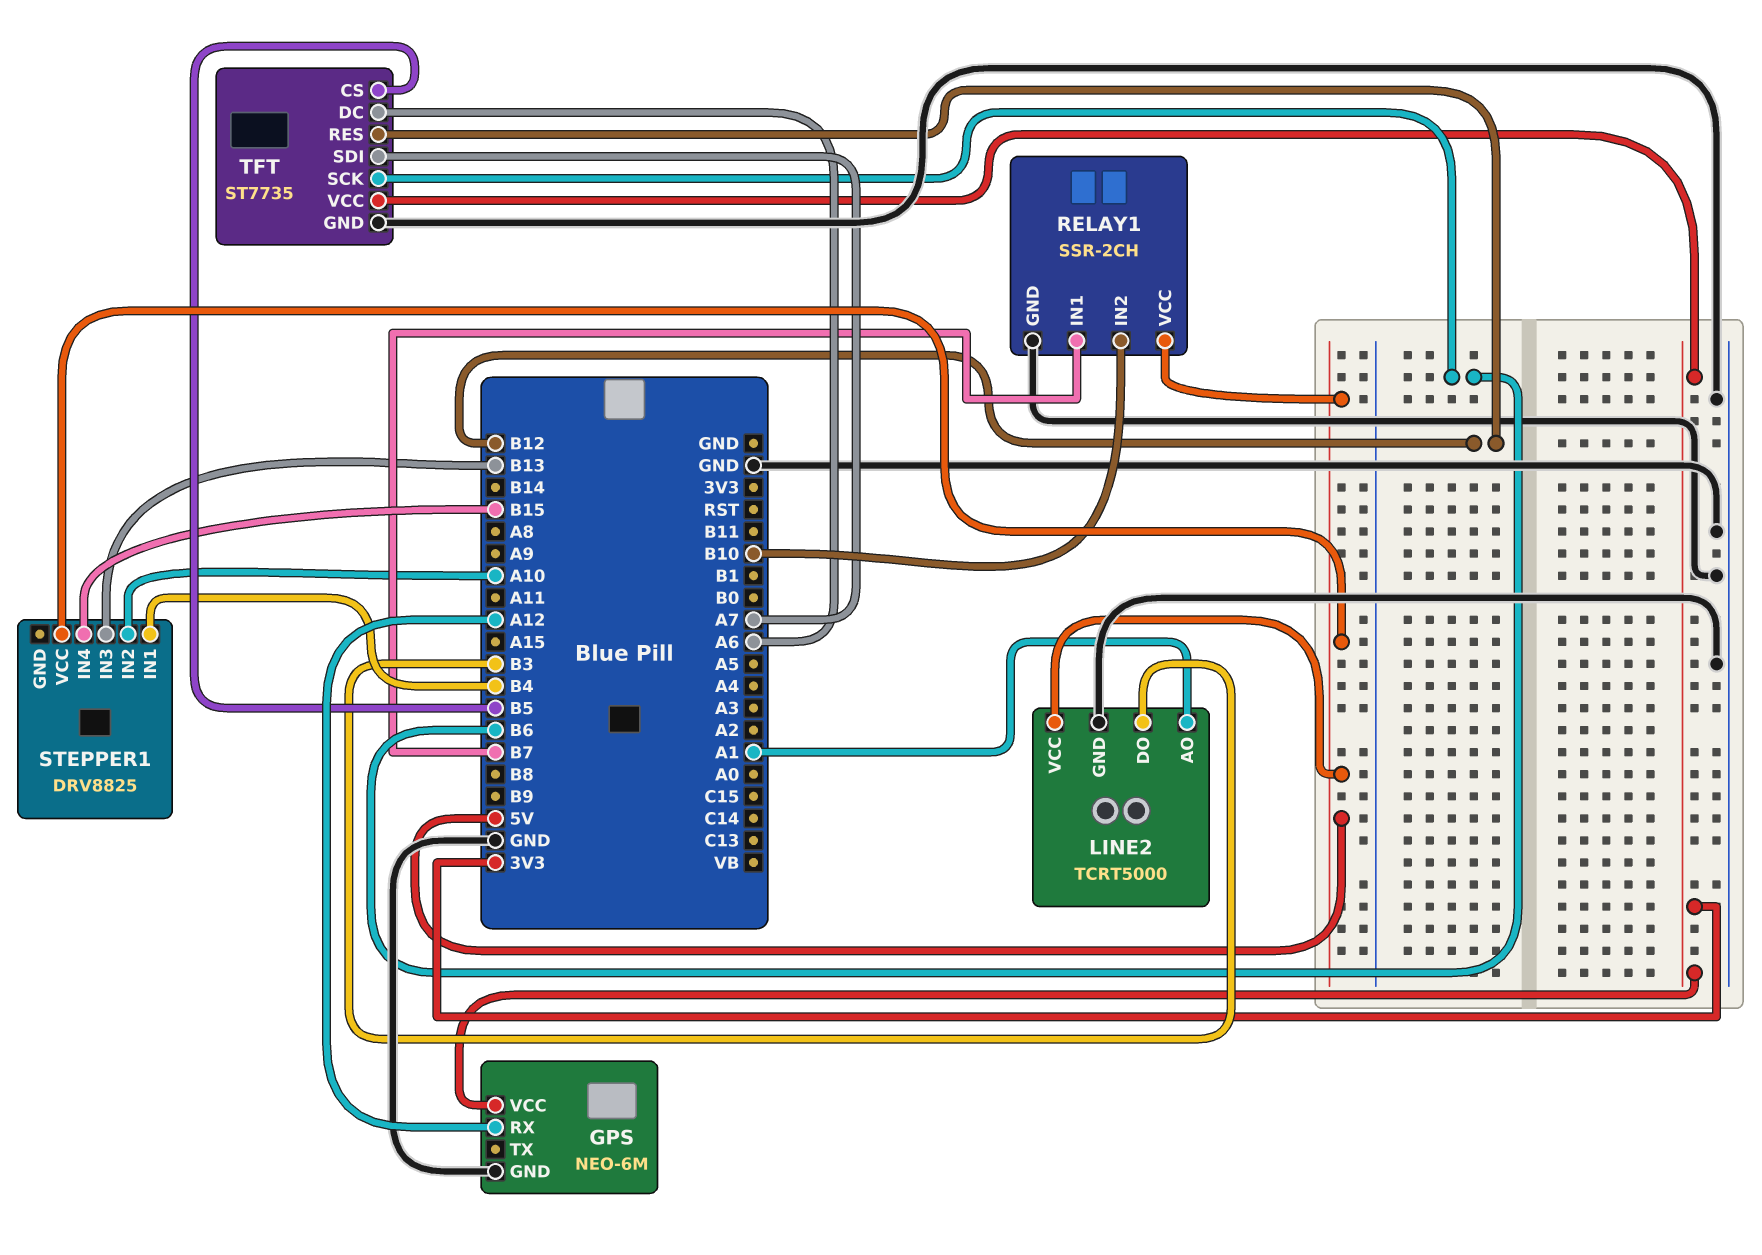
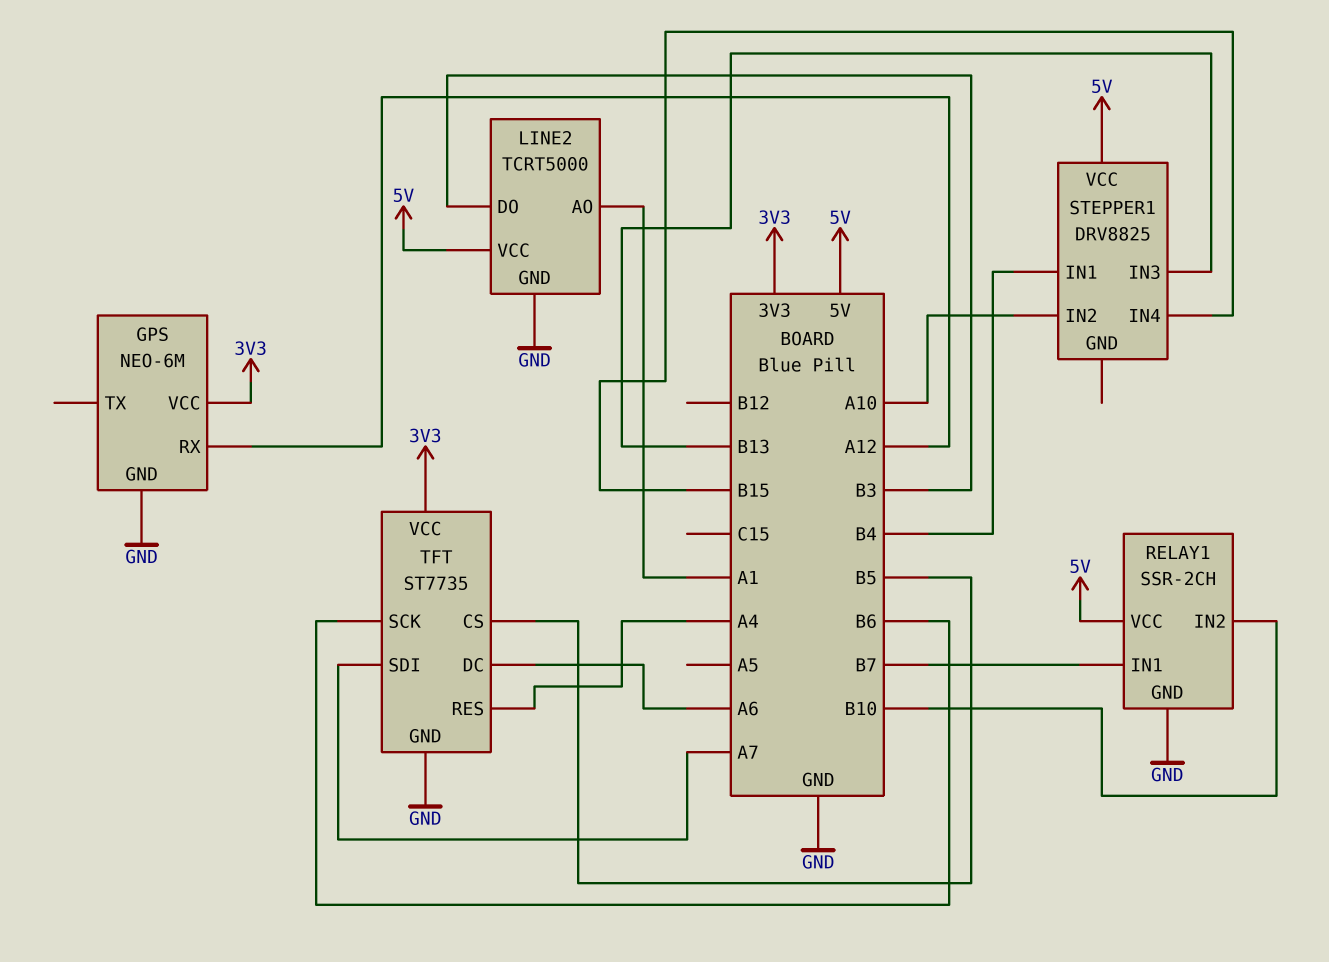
TFT pin RES: B12 -> A4

